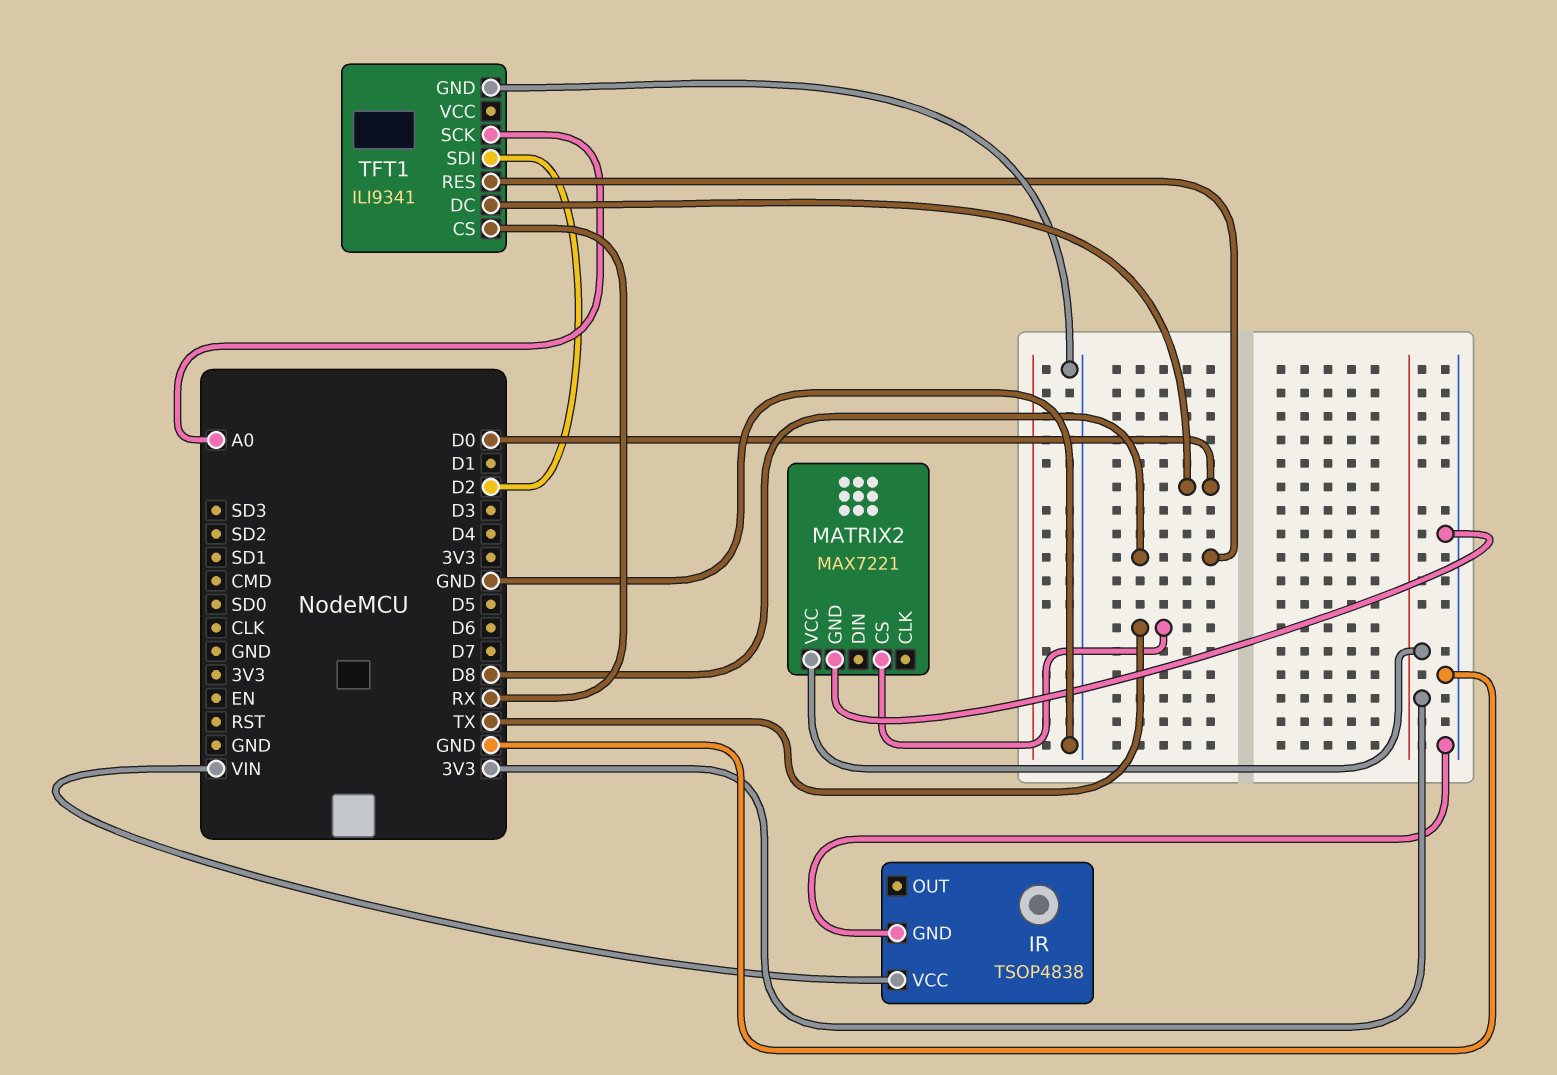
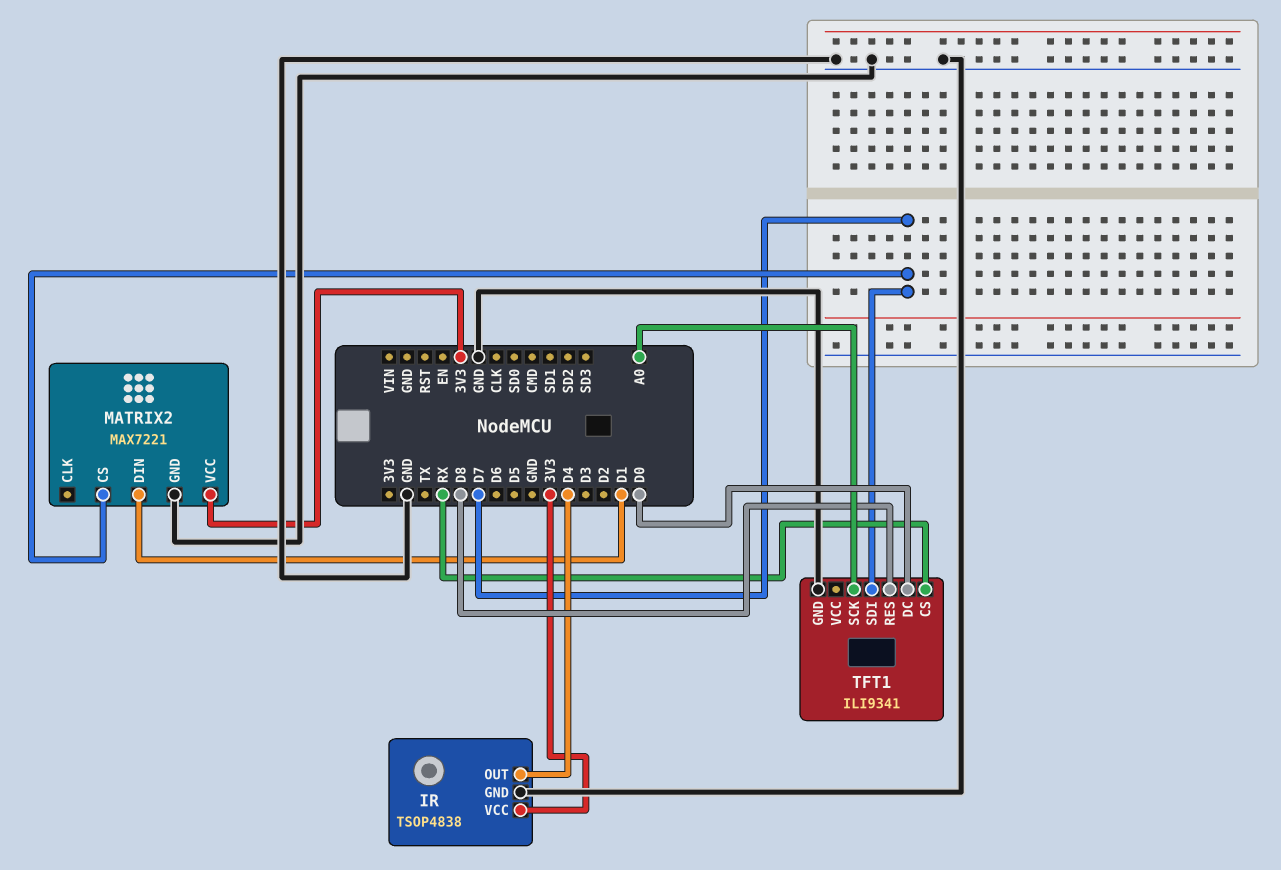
IR pin OUT: none -> D4
IR pin VCC: VIN -> 3V3
MATRIX2 pin CS: TX -> D7
MATRIX2 pin DIN: none -> D1
TFT1 pin SDI: D2 -> D7

